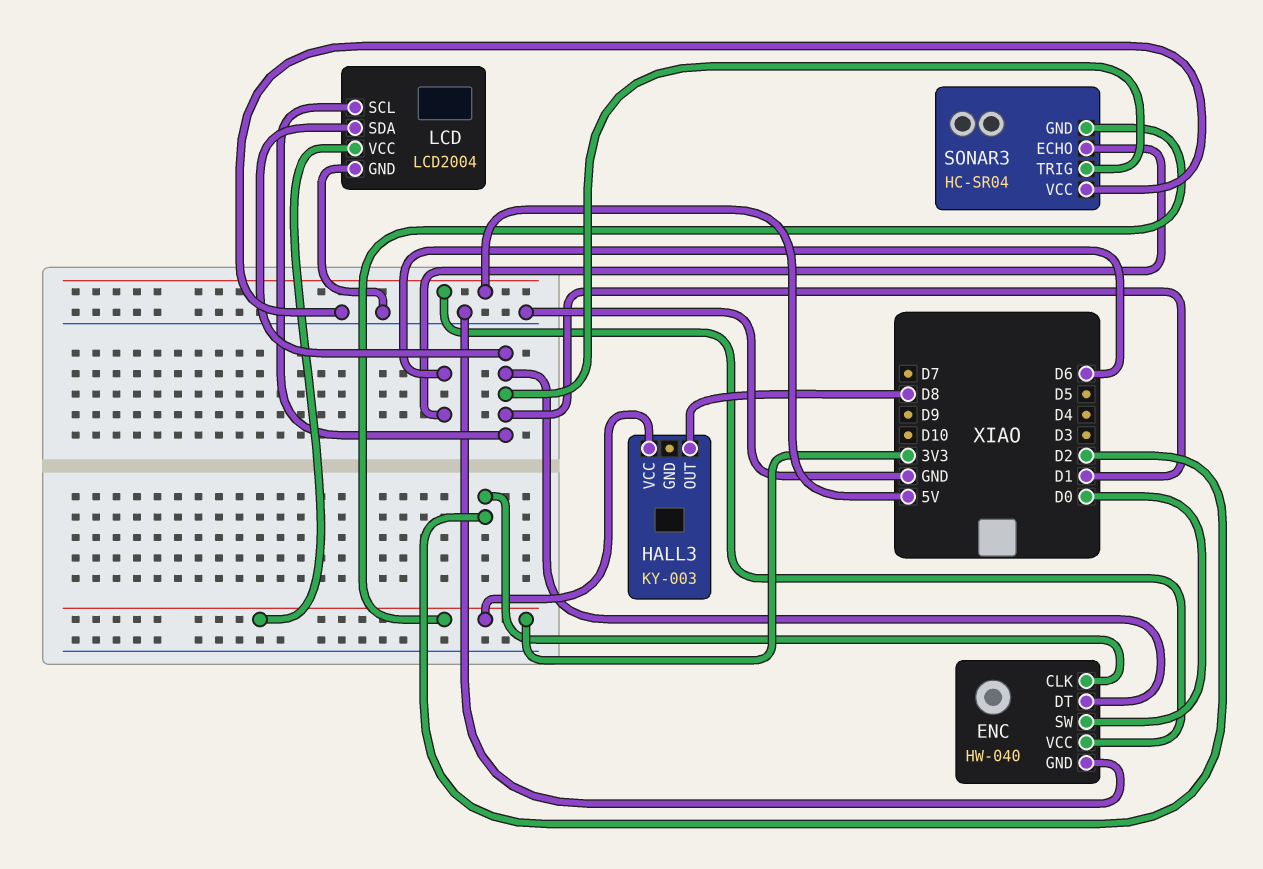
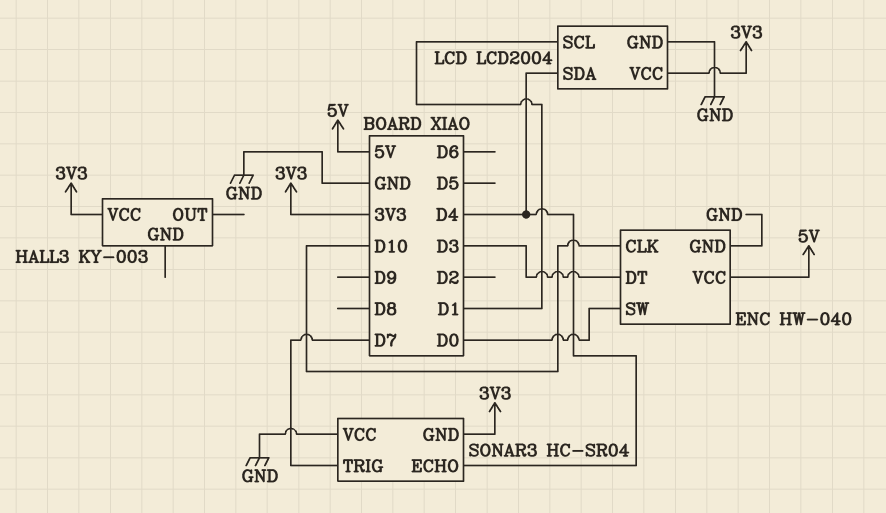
ENC pin CLK: D2 -> D10
ENC pin DT: D1 -> D3
HALL3 pin OUT: D8 -> none
LCD pin SDA: D1 -> D4
SONAR3 pin ECHO: D6 -> D4
SONAR3 pin TRIG: D1 -> D7

